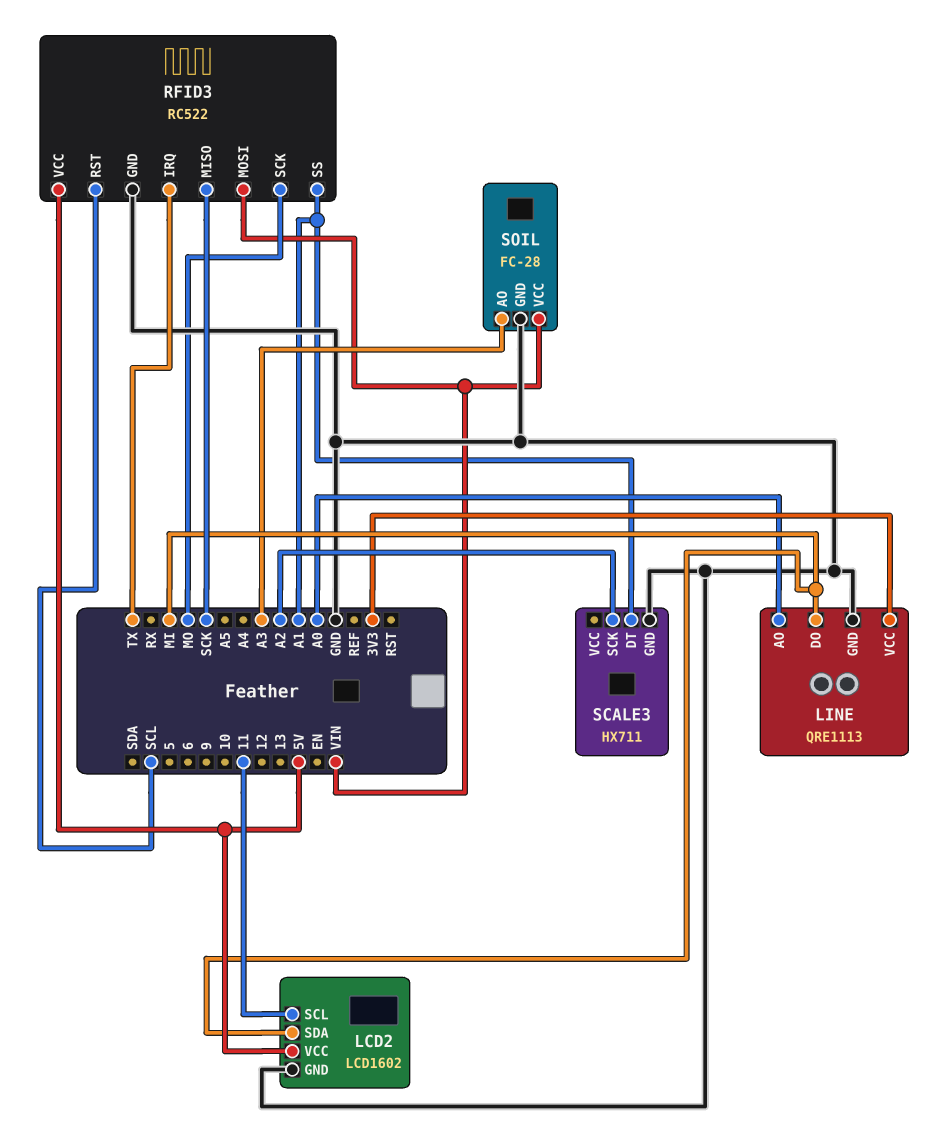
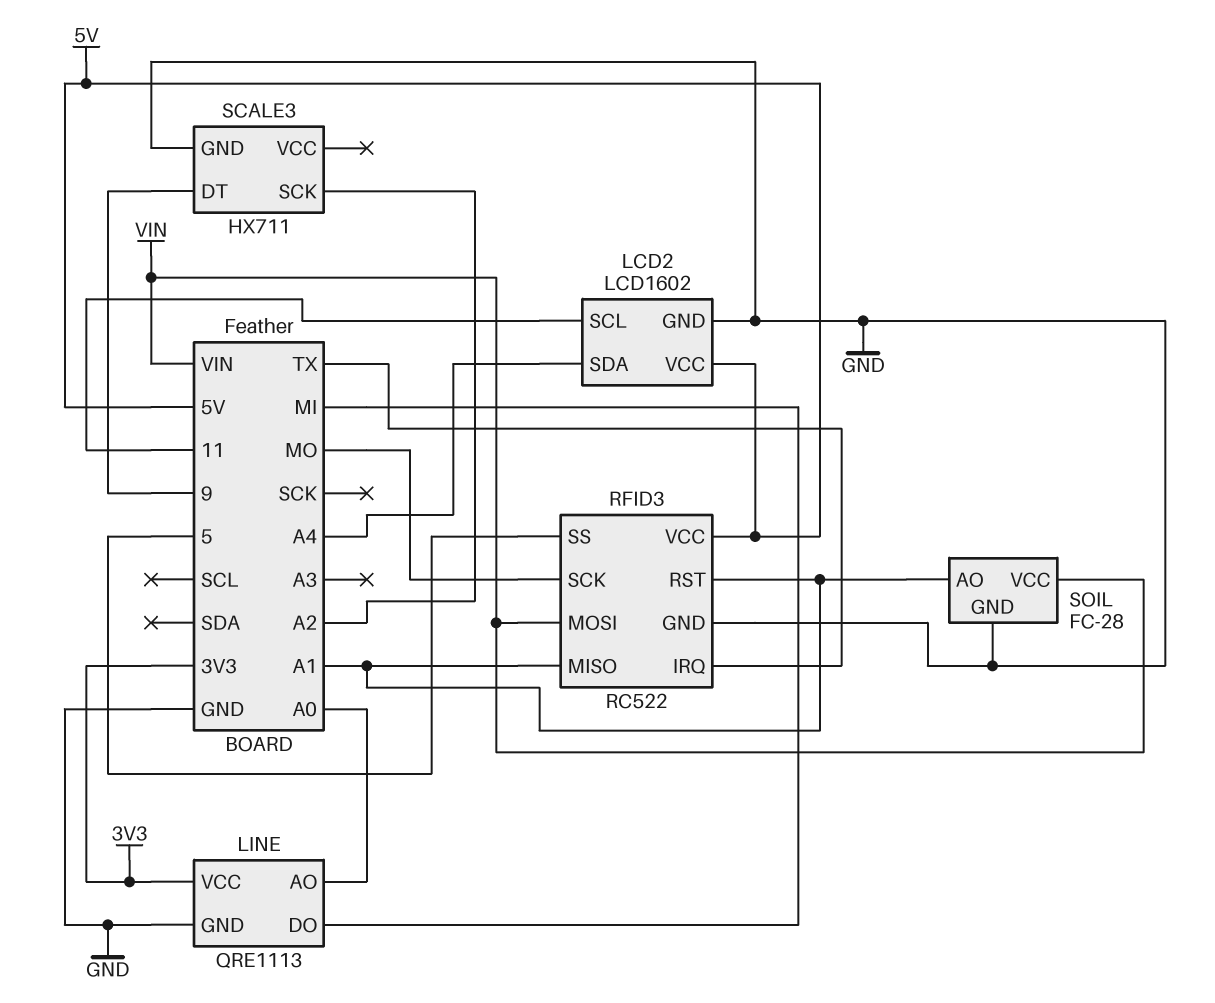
LCD2 pin SDA: MI -> A4
RFID3 pin MISO: SCK -> A1
RFID3 pin RST: SCL -> A1
RFID3 pin SS: A1 -> 5
SCALE3 pin DT: A1 -> 9
SOIL pin AO: A3 -> A1

